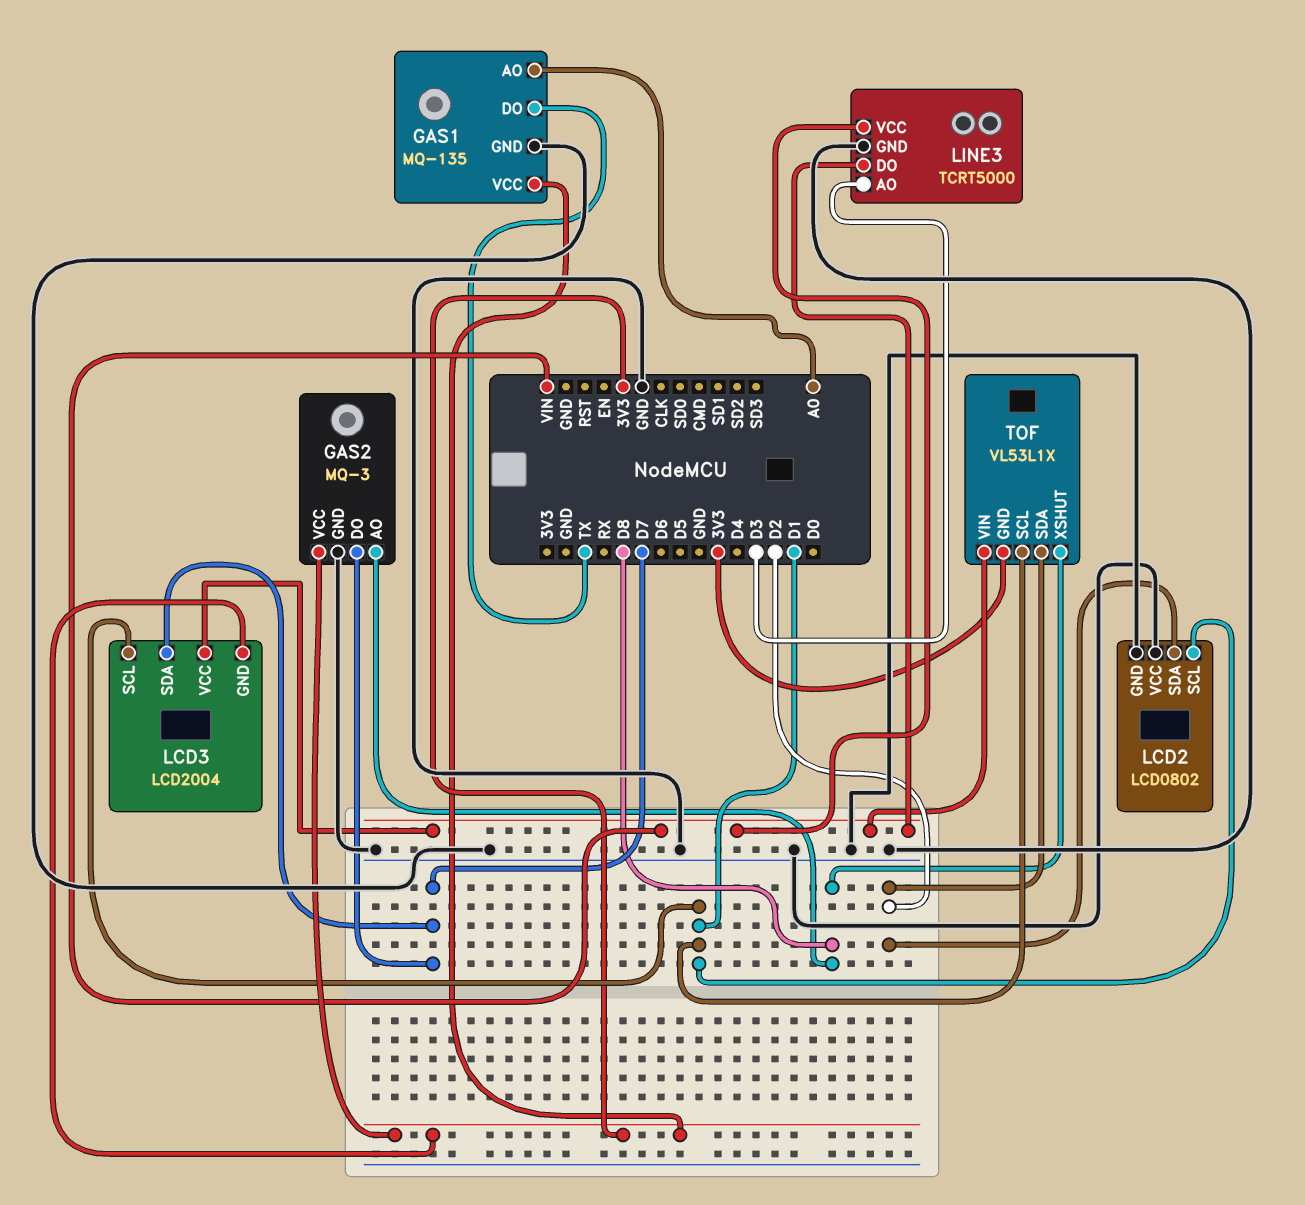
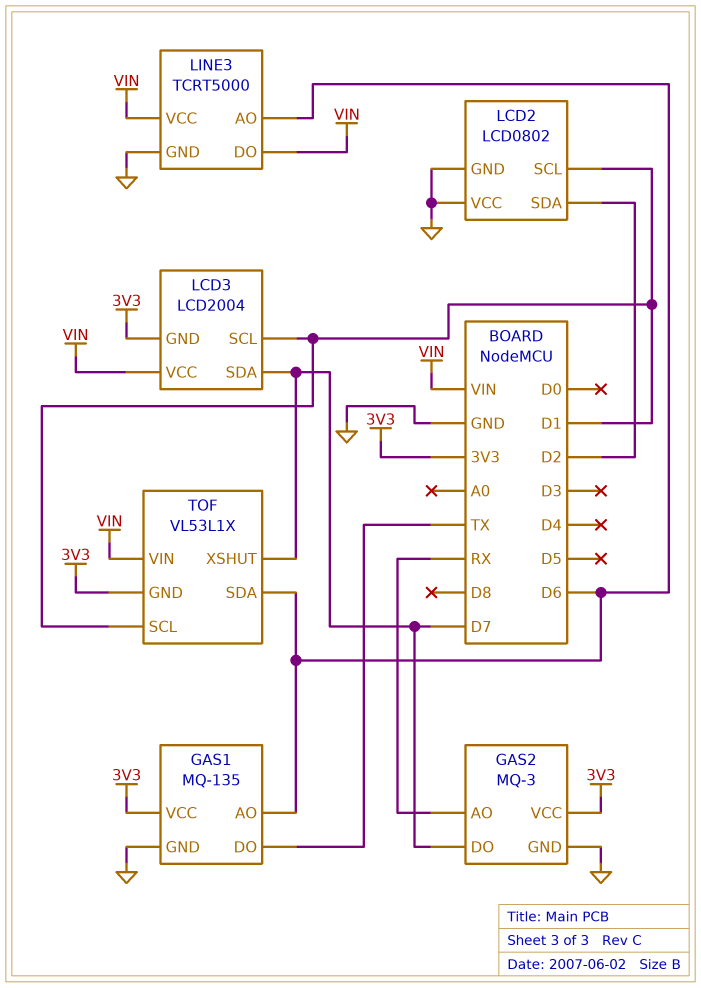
GAS1 pin AO: A0 -> D6
GAS2 pin AO: D8 -> RX
LINE3 pin AO: D3 -> D6
TOF pin SDA: D2 -> D6
TOF pin XSHUT: D8 -> D7

